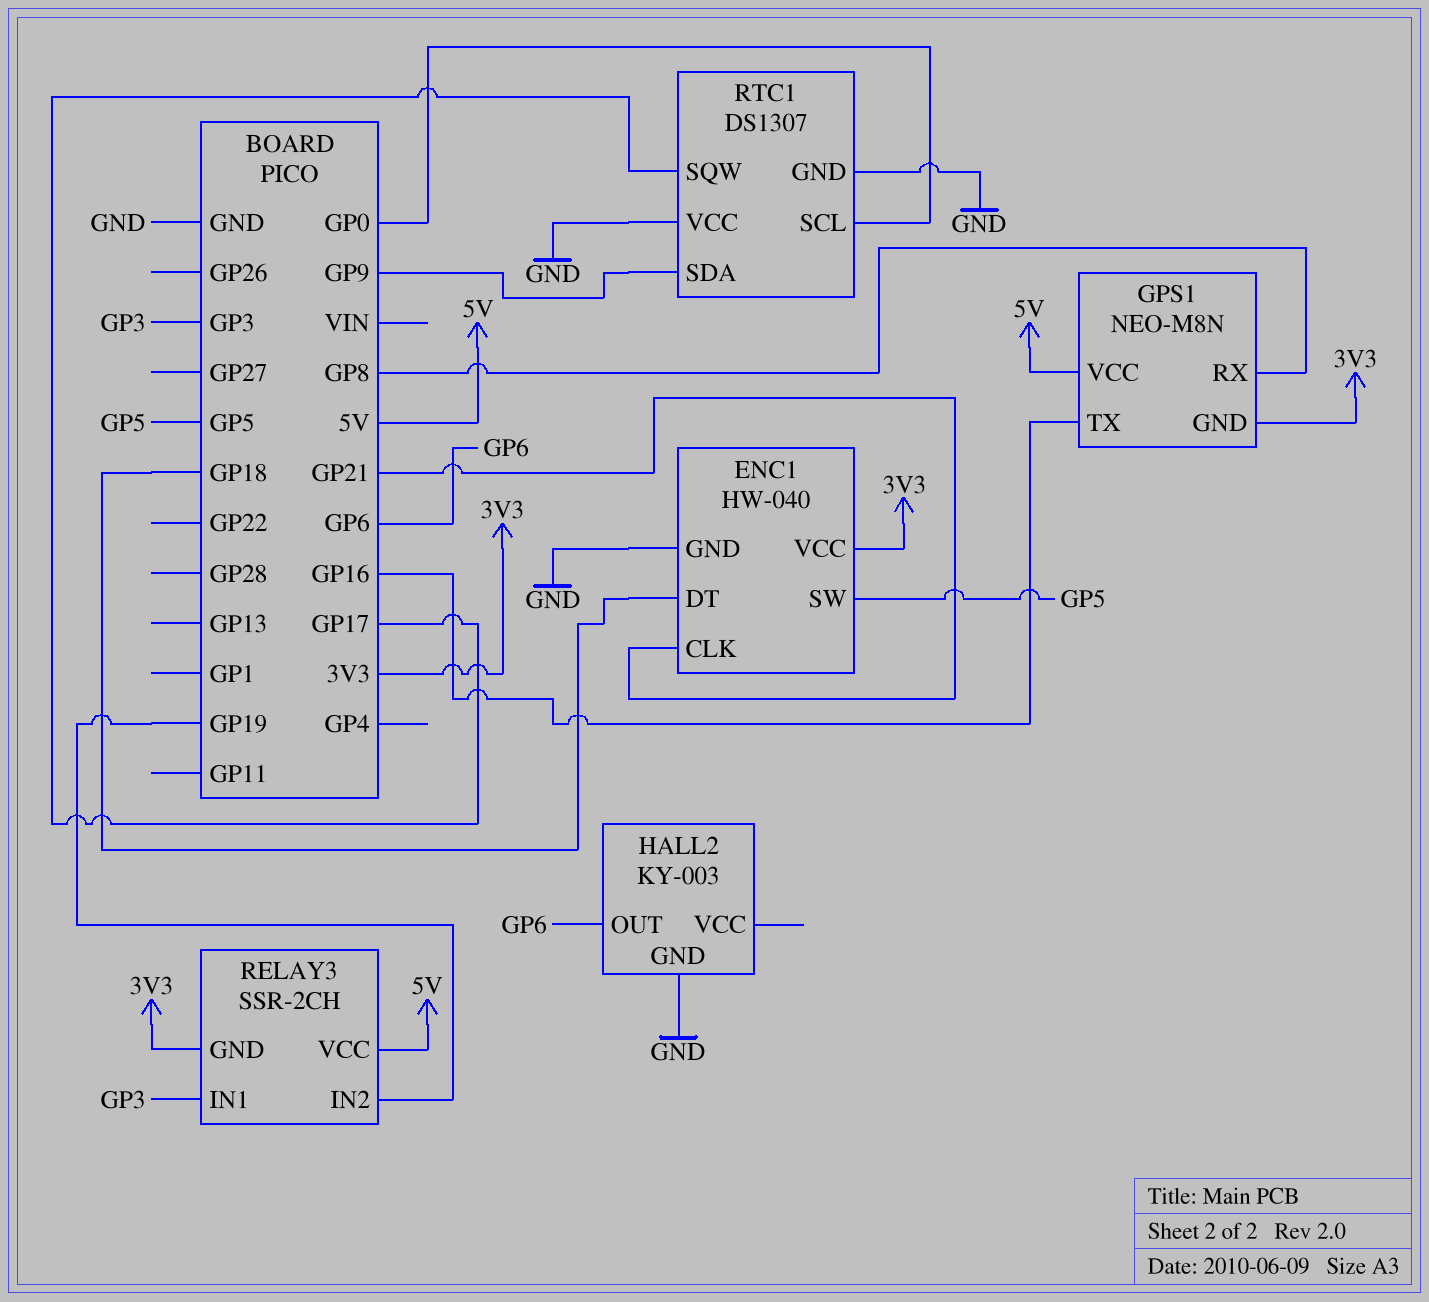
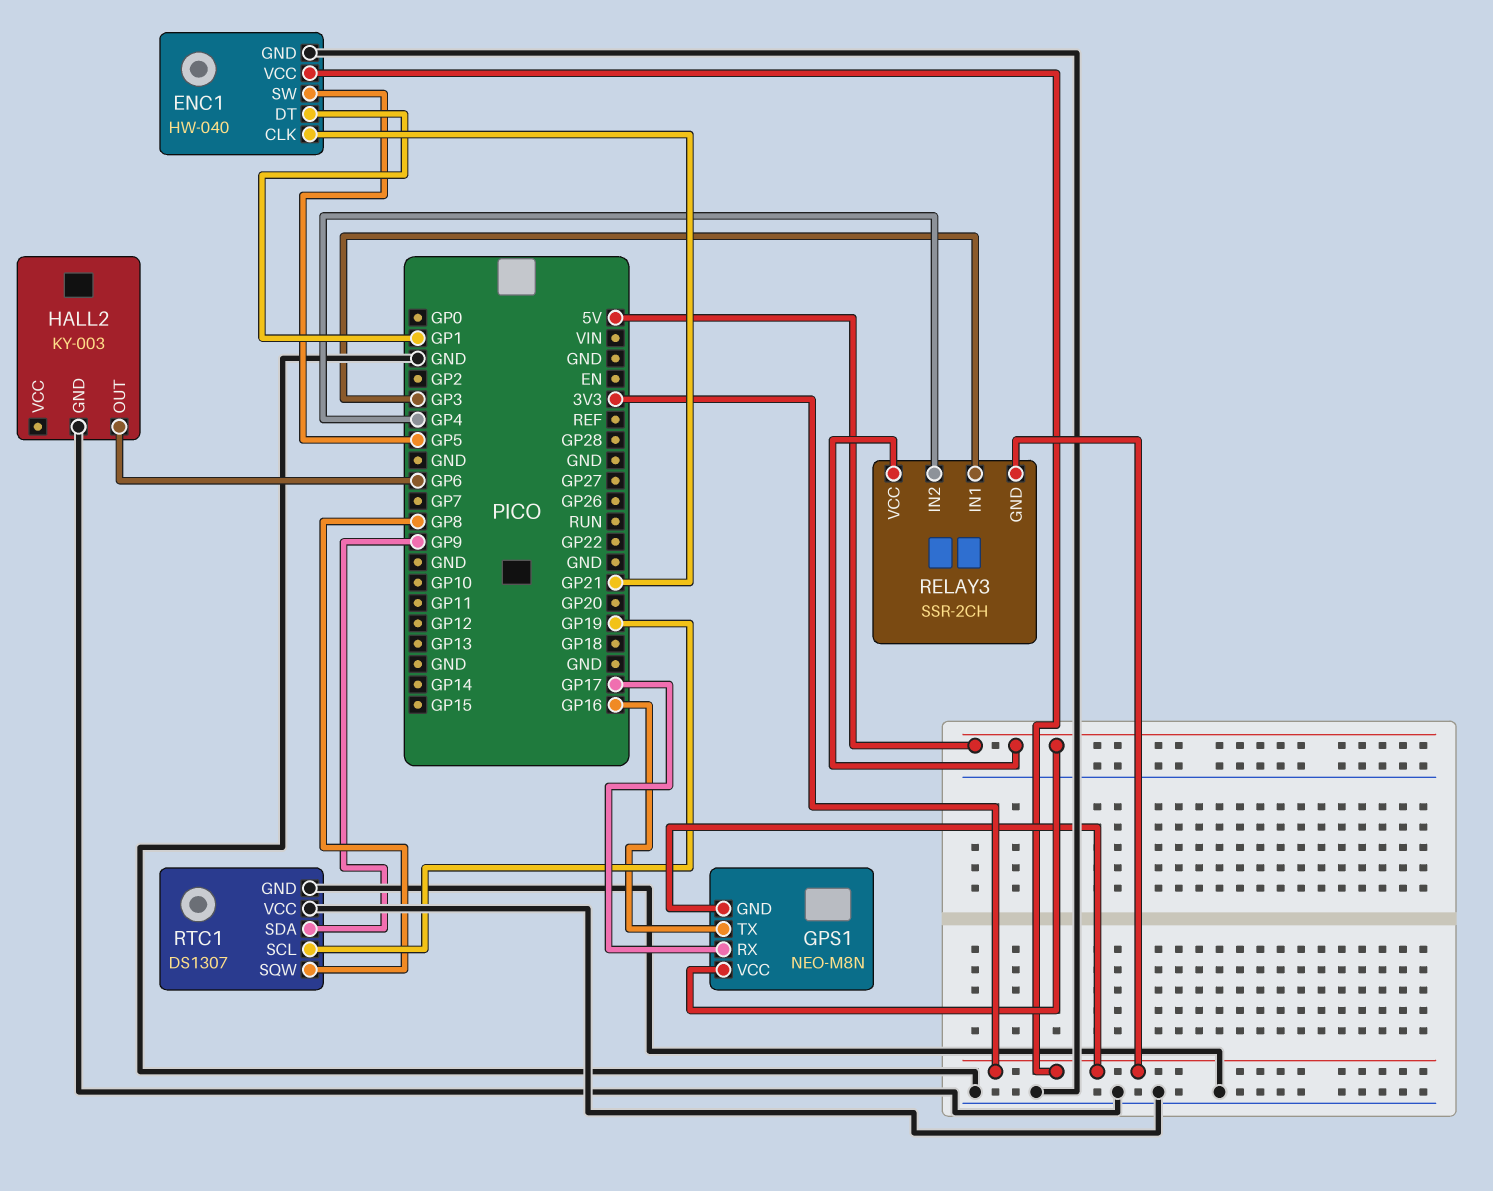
ENC1 pin DT: GP18 -> GP1
GPS1 pin RX: GP8 -> GP17
RELAY3 pin IN2: GP19 -> GP4
RTC1 pin SCL: GP0 -> GP19
RTC1 pin SQW: GP17 -> GP8

